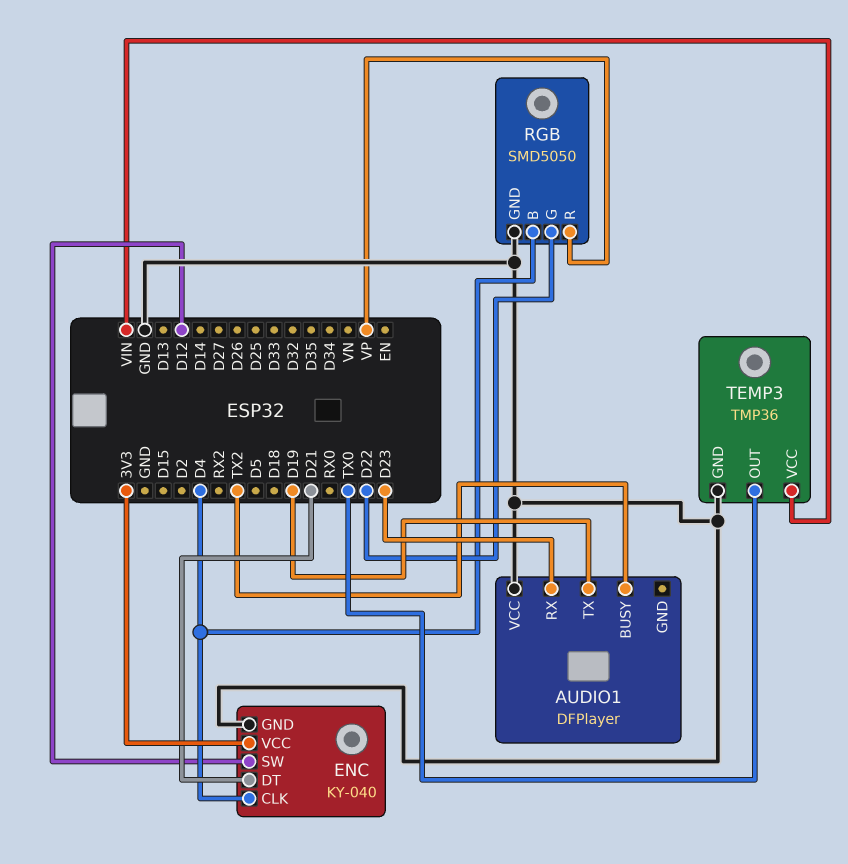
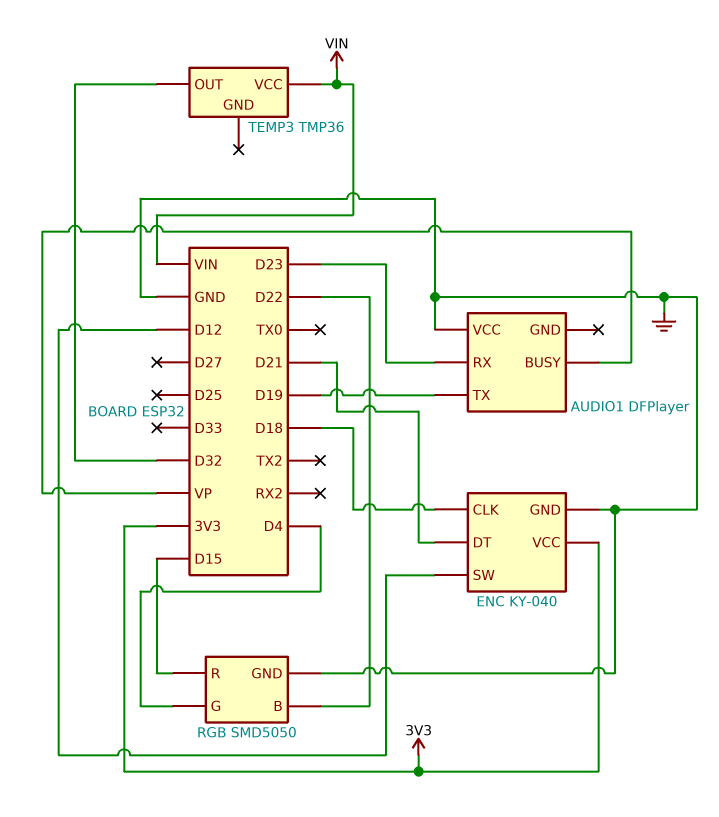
AUDIO1 pin BUSY: TX2 -> VP
ENC pin CLK: D4 -> D18
RGB pin B: D4 -> D22
RGB pin G: D22 -> D4
RGB pin R: VP -> D15
TEMP3 pin GND: GND -> none
TEMP3 pin OUT: TX0 -> D32

